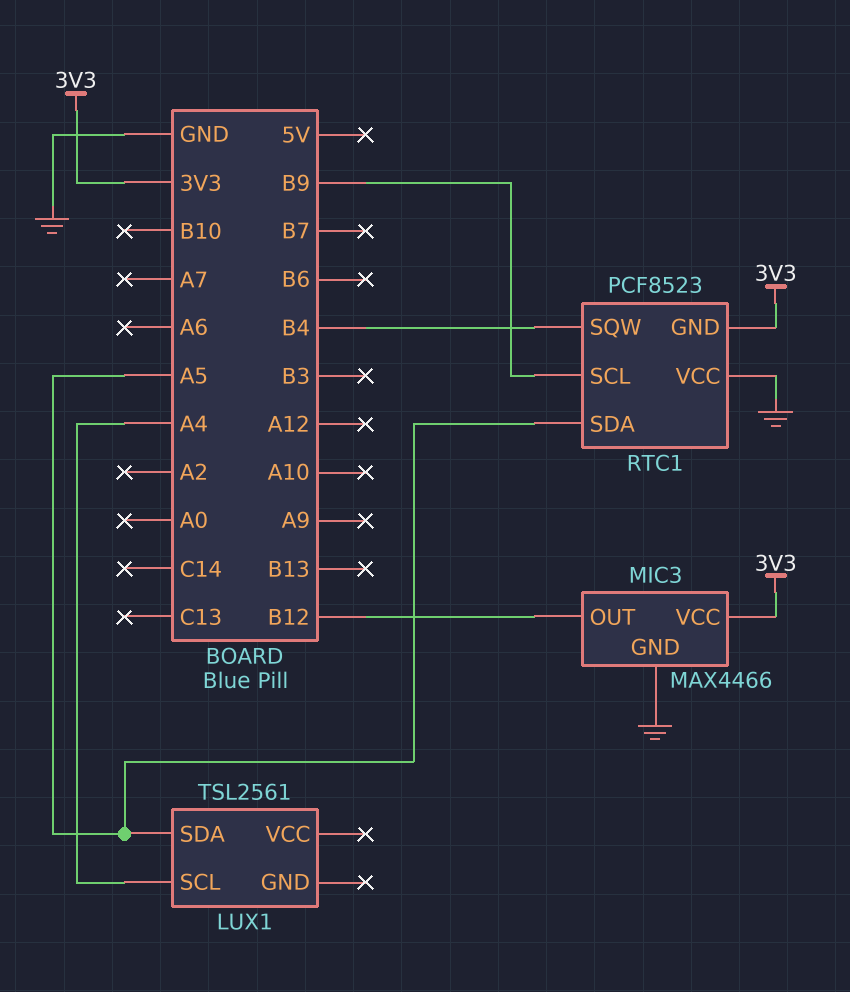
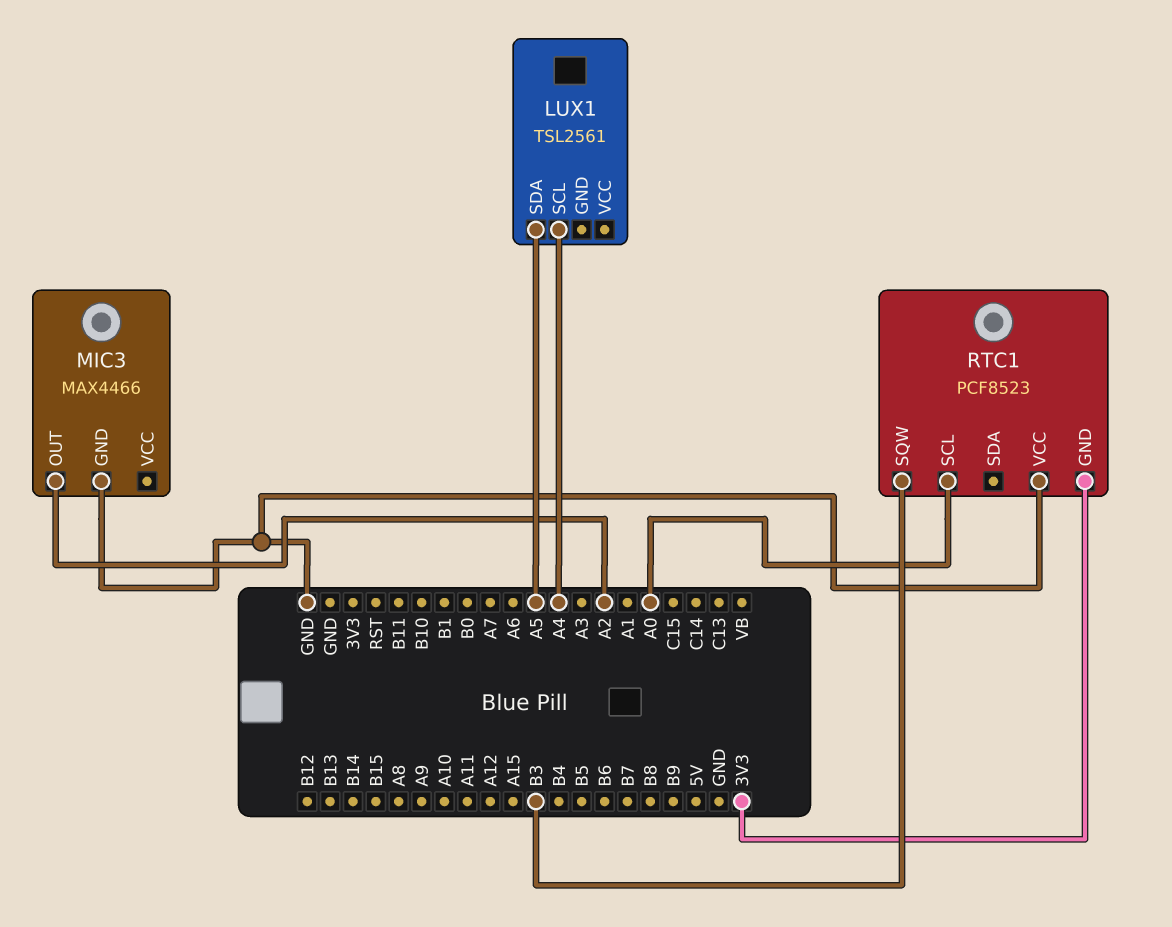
MIC3 pin OUT: B12 -> A2
MIC3 pin VCC: 3V3 -> none
RTC1 pin SCL: B9 -> A0
RTC1 pin SDA: A5 -> none
RTC1 pin SQW: B4 -> B3

